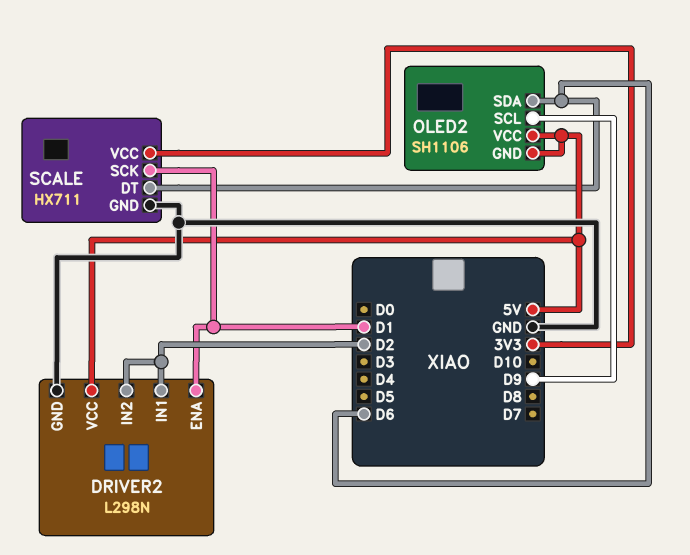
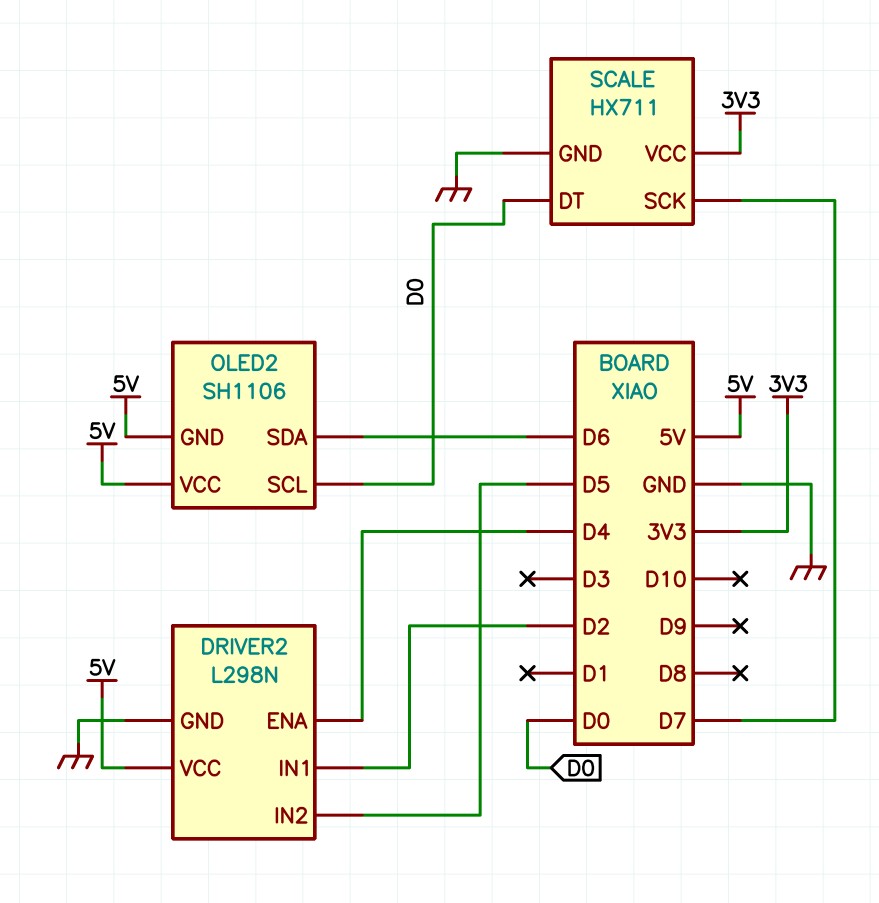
DRIVER2 pin ENA: D1 -> D4
DRIVER2 pin IN2: D2 -> D5
OLED2 pin SCL: D9 -> D0
SCALE pin DT: D6 -> D0
SCALE pin SCK: D1 -> D7

